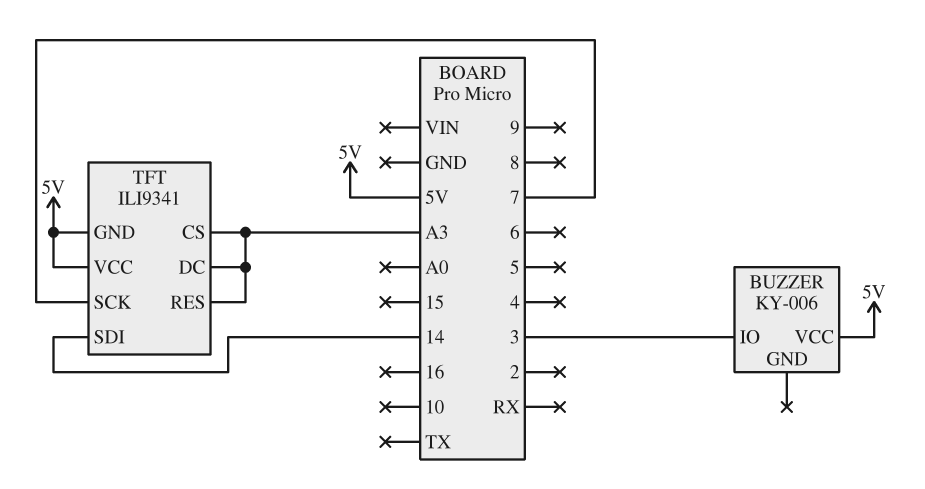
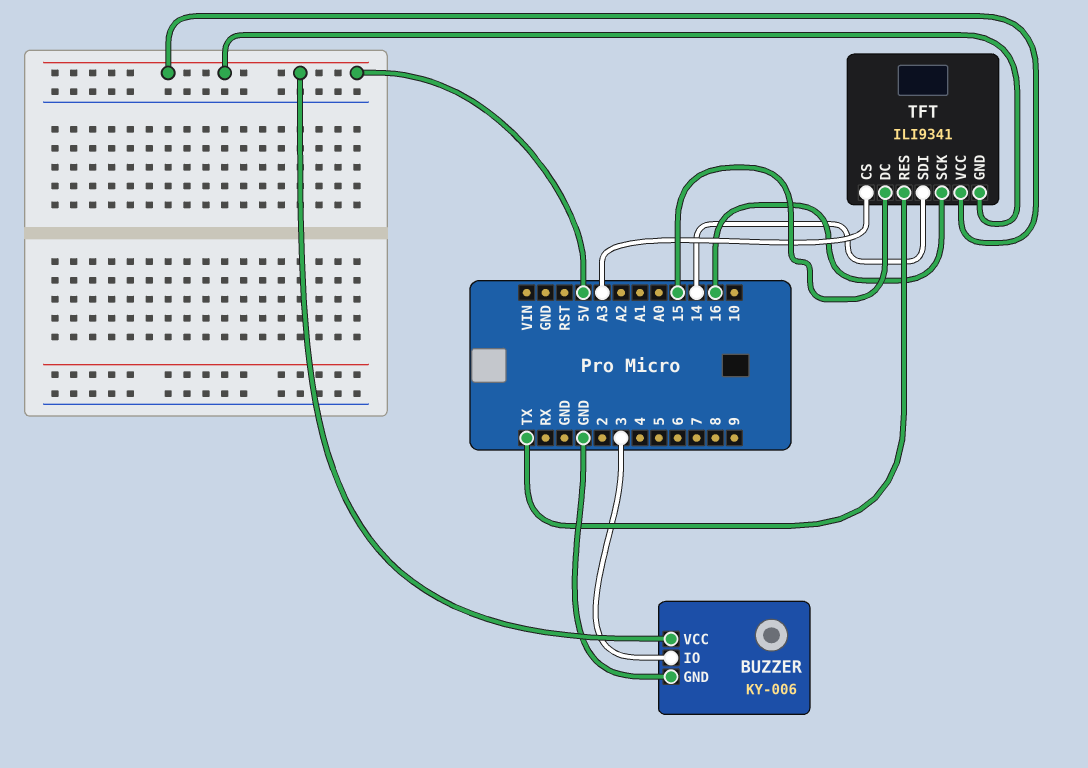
BUZZER pin GND: none -> GND
TFT pin DC: A3 -> 15
TFT pin RES: A3 -> TX
TFT pin SCK: 7 -> 16

